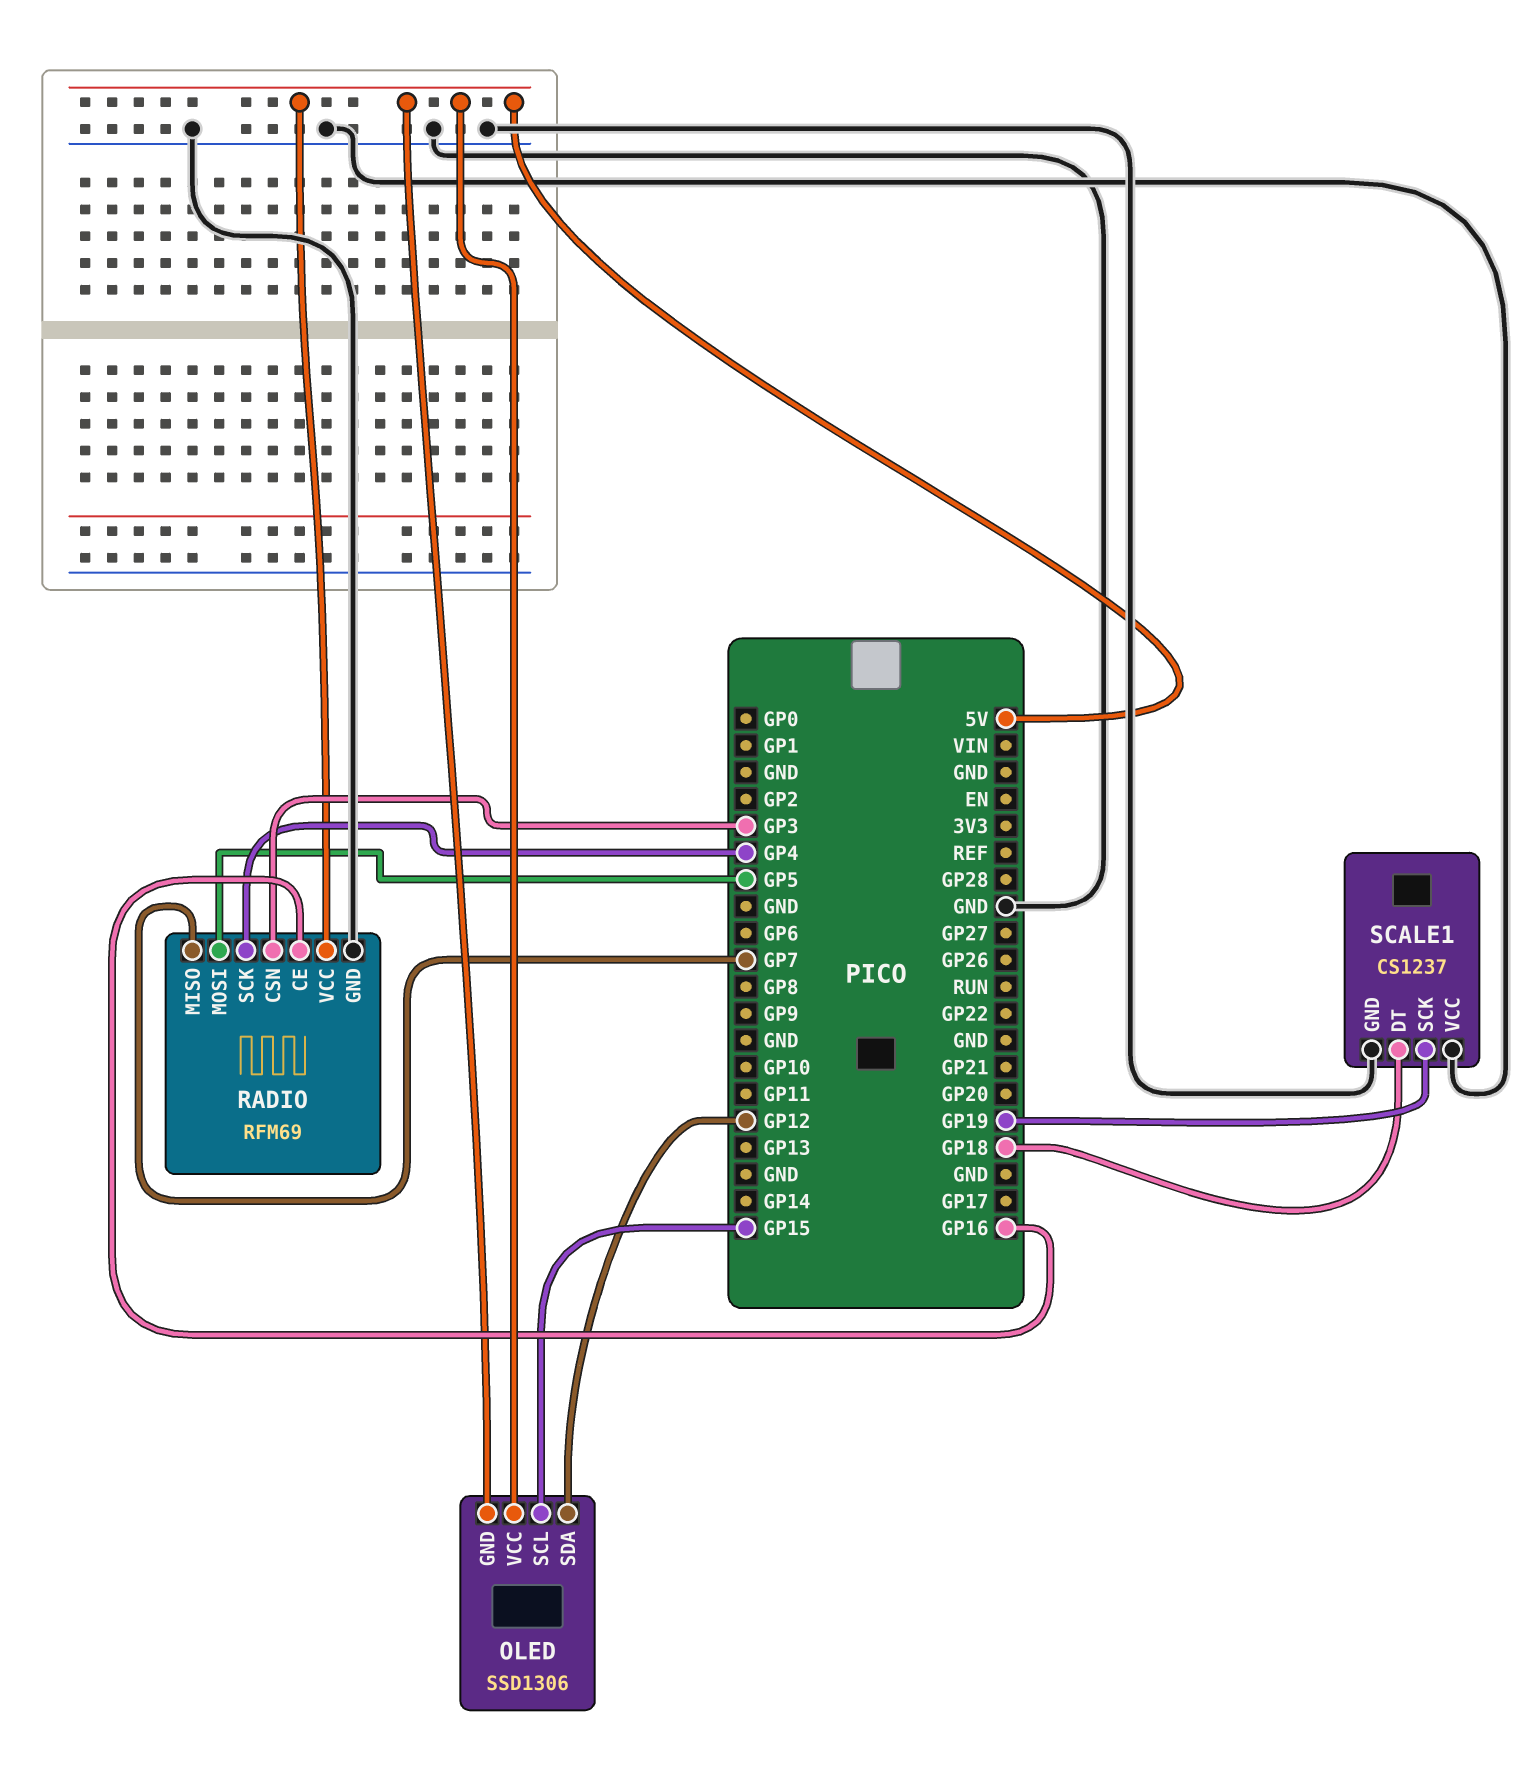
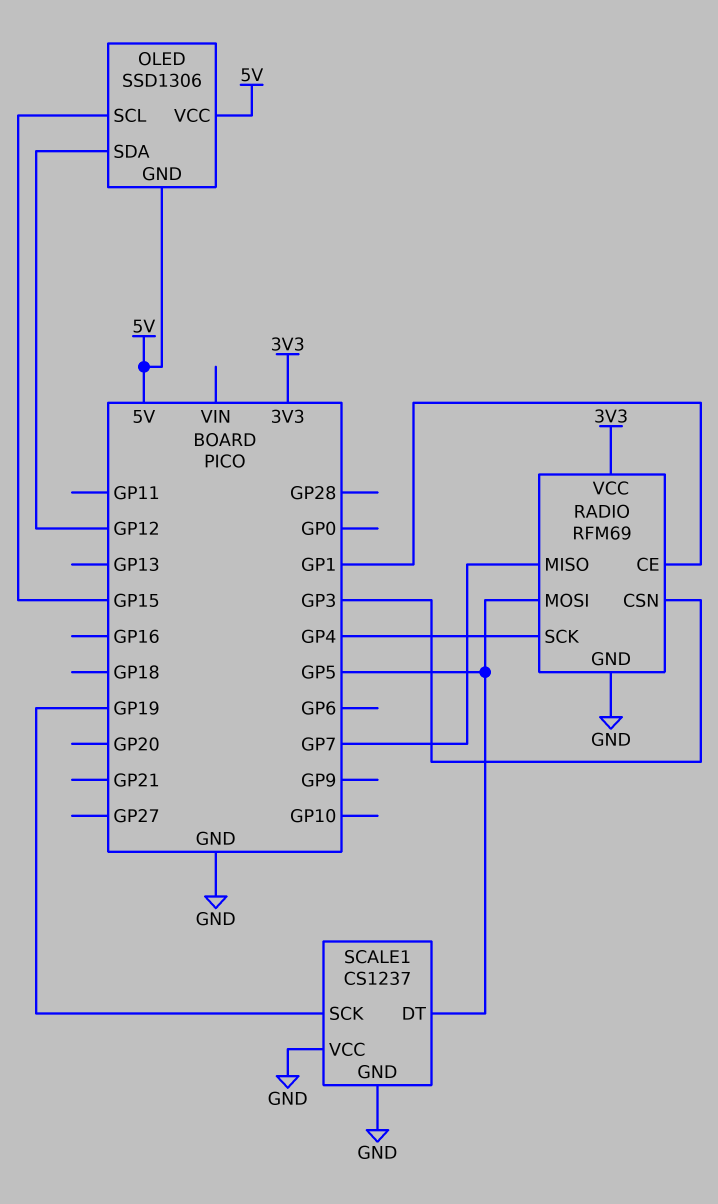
RADIO pin CE: GP16 -> GP1
RADIO pin VCC: 5V -> 3V3
SCALE1 pin DT: GP18 -> GP5

